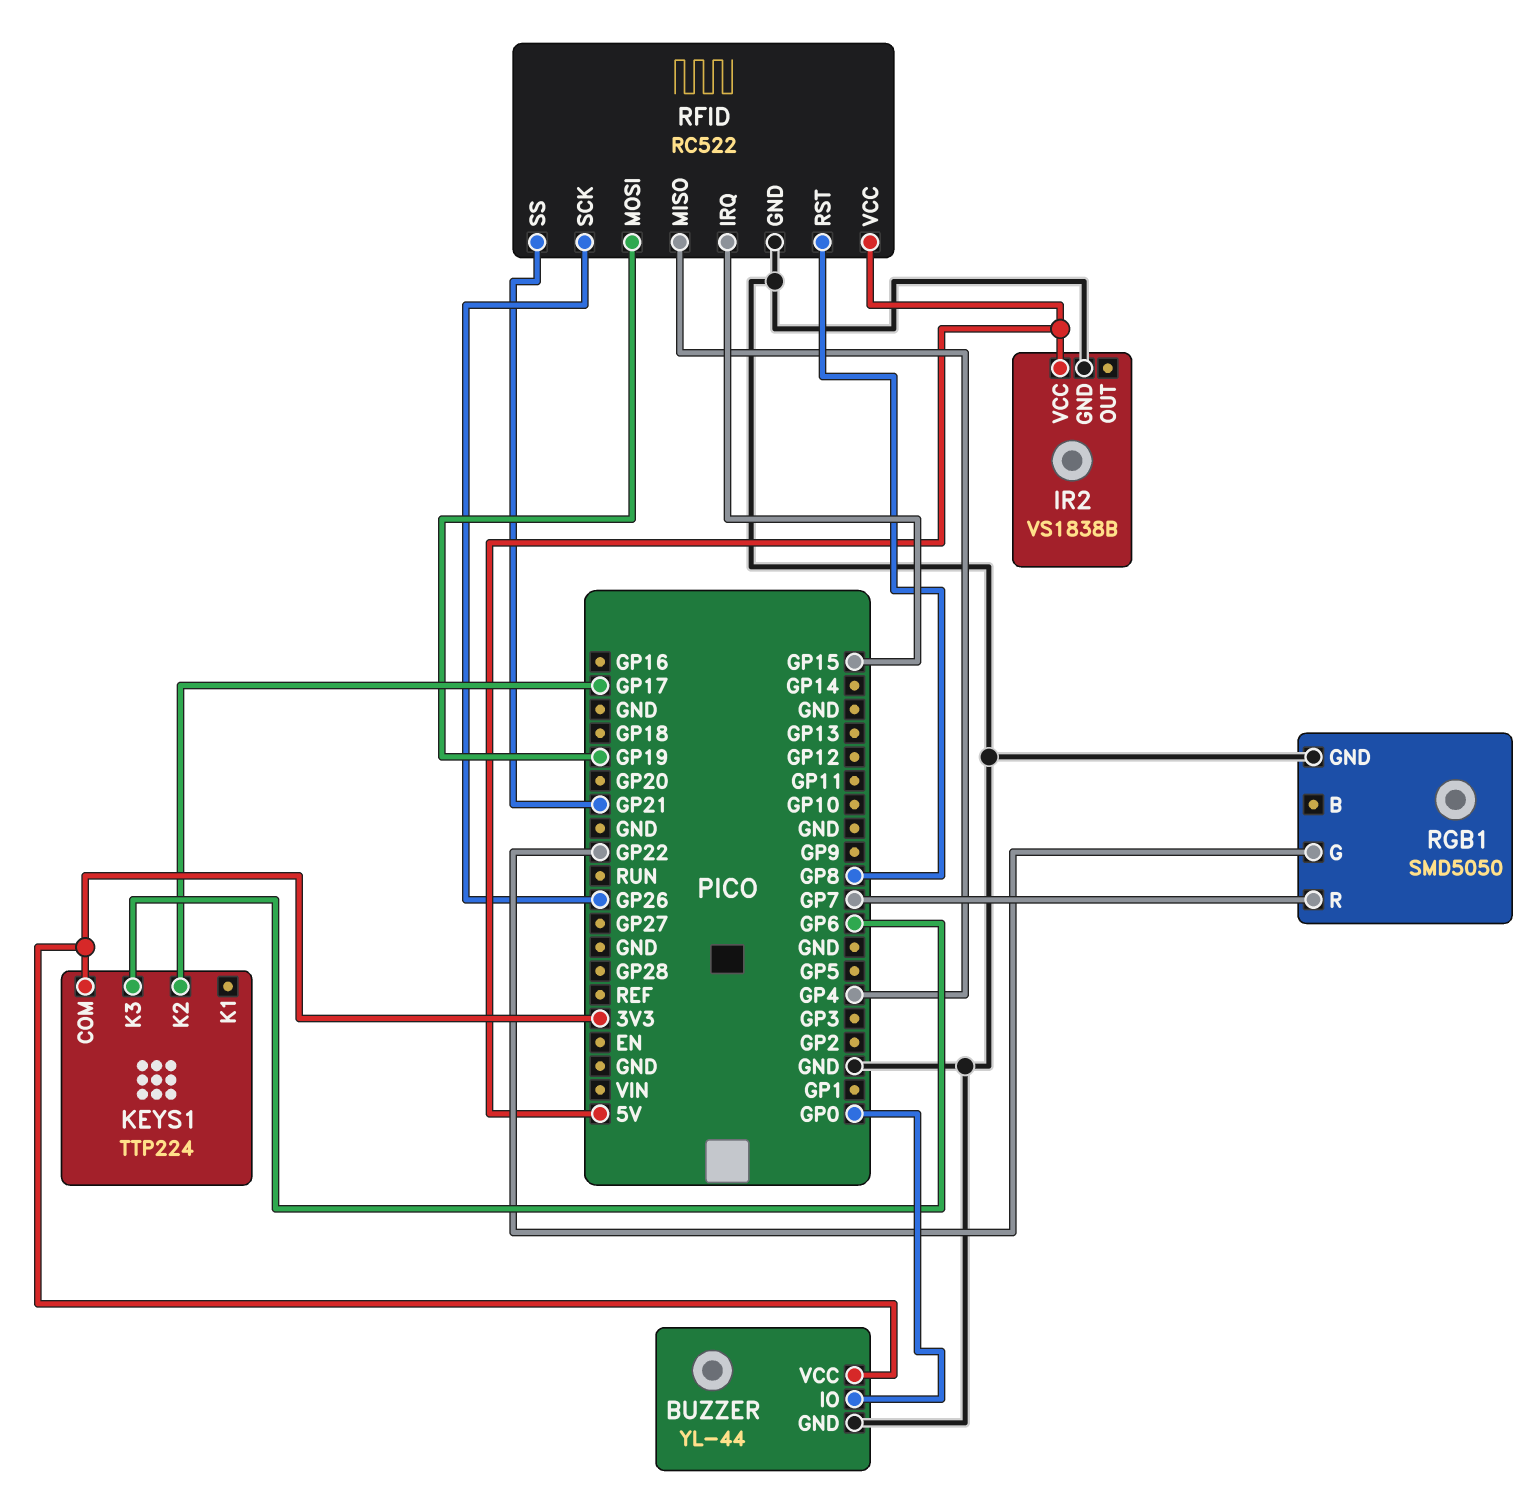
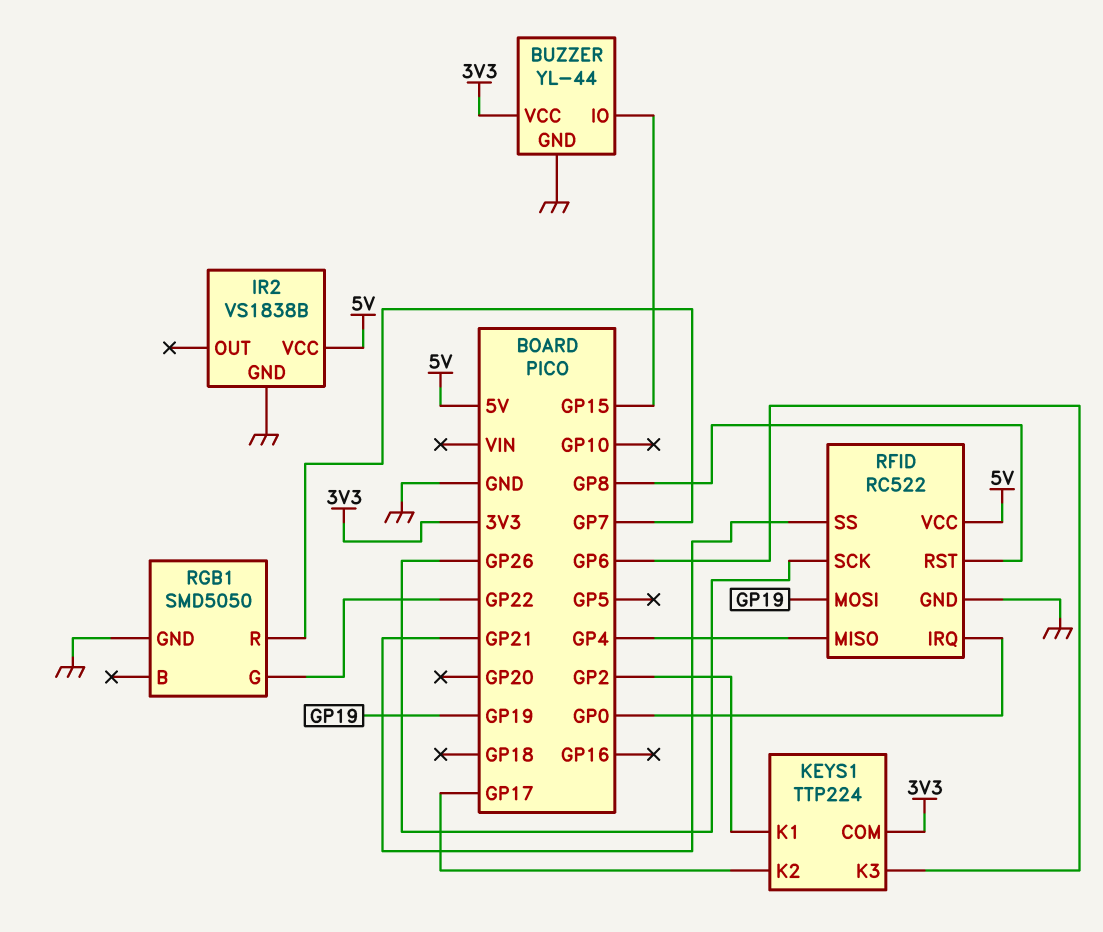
BUZZER pin IO: GP0 -> GP15
KEYS1 pin K1: none -> GP2
RFID pin IRQ: GP15 -> GP0

